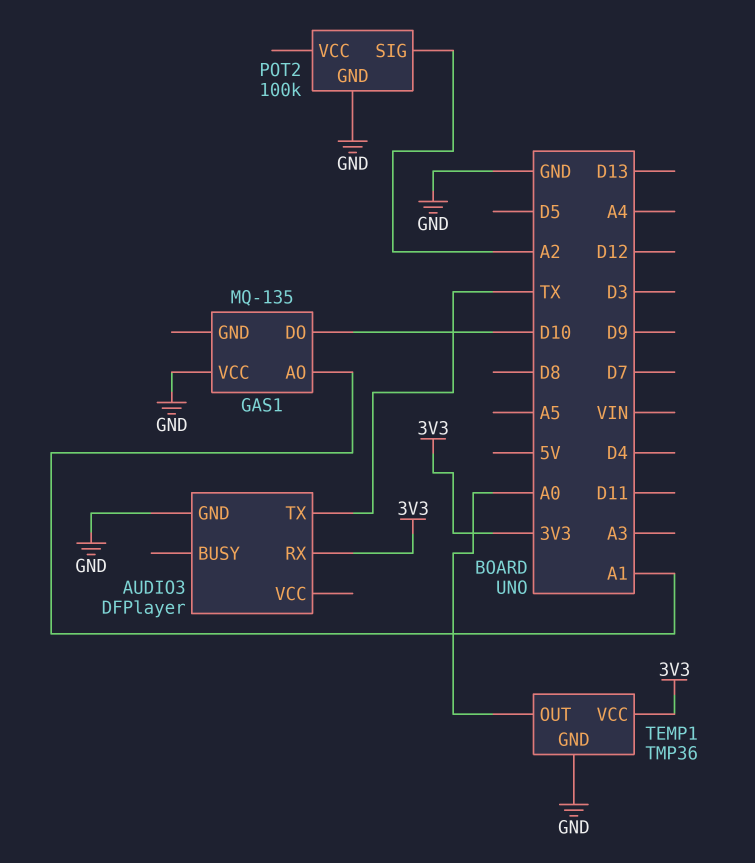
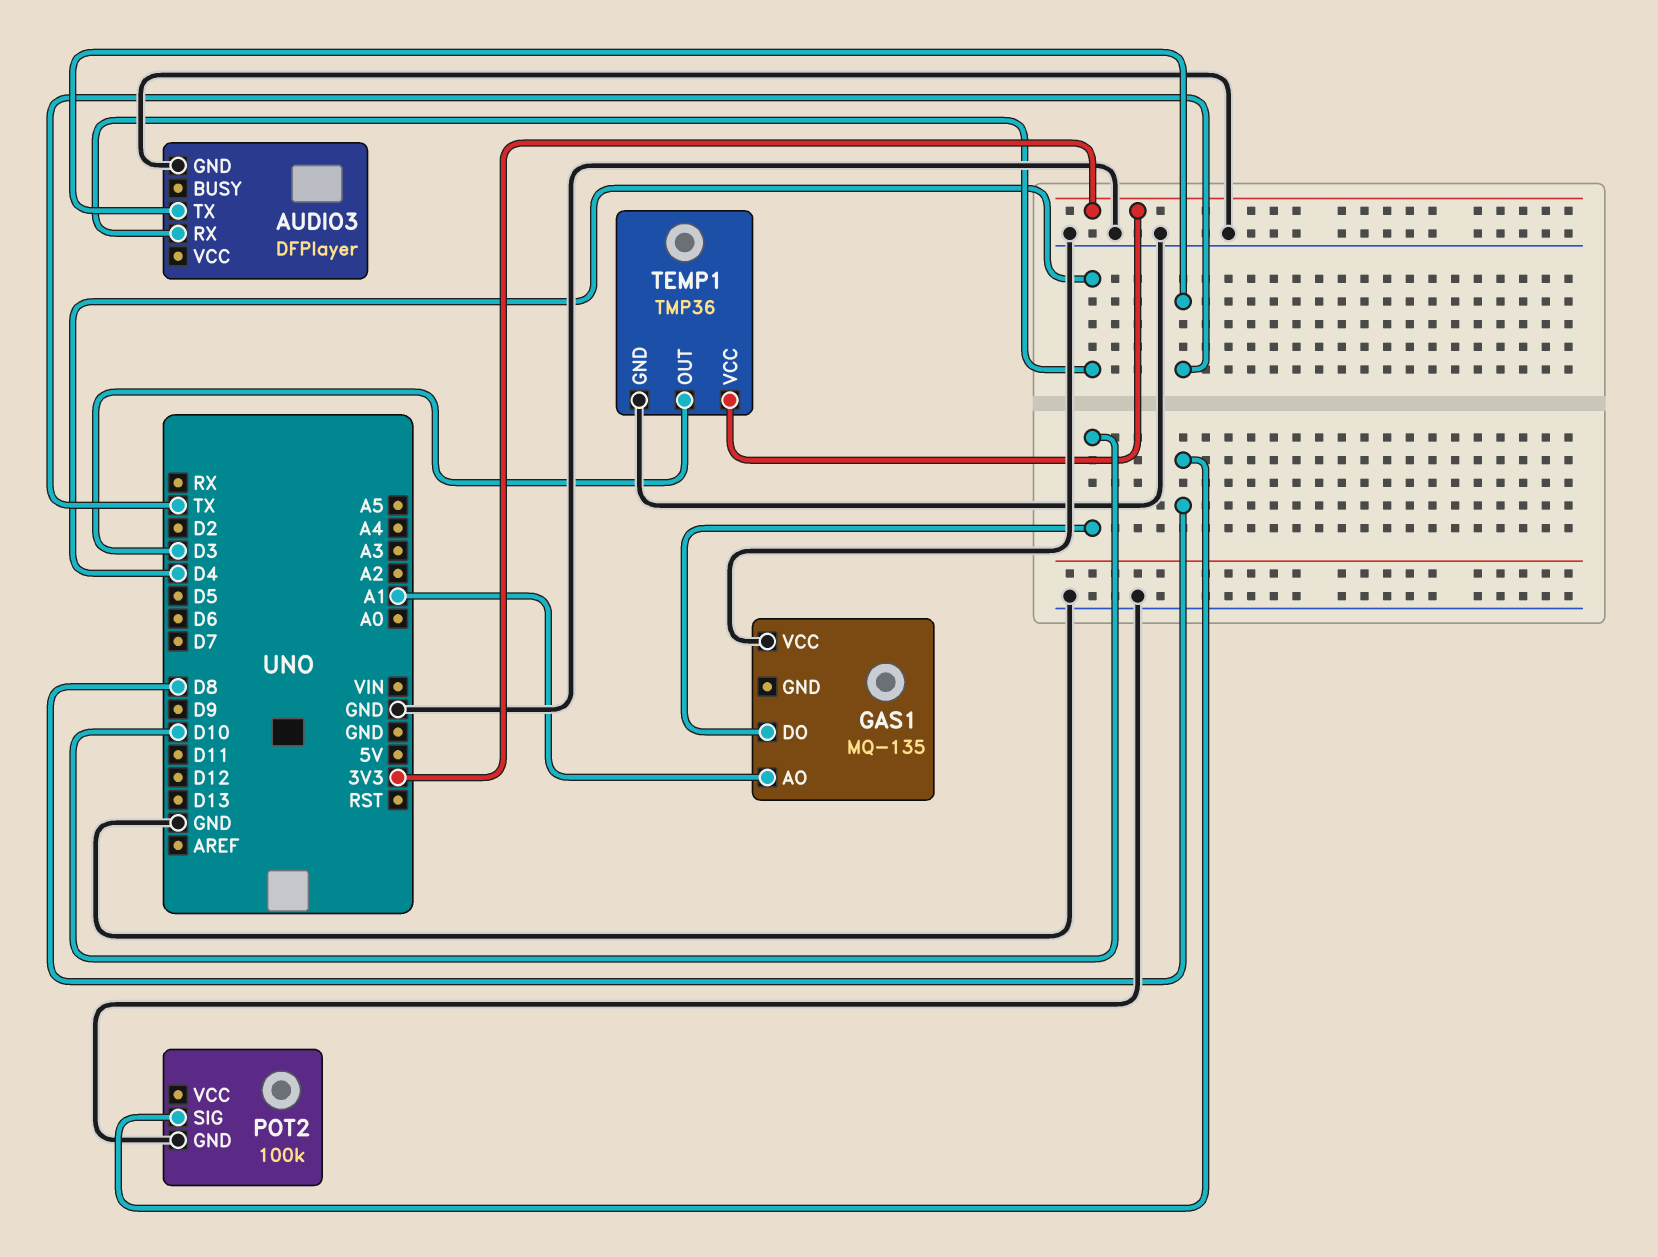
AUDIO3 pin RX: 3V3 -> D4
POT2 pin SIG: A2 -> D8
TEMP1 pin OUT: A0 -> D3

